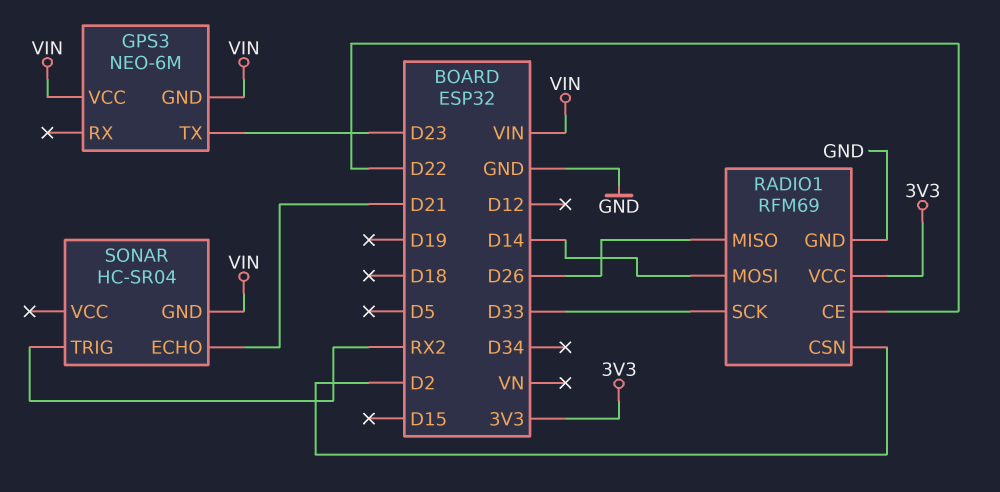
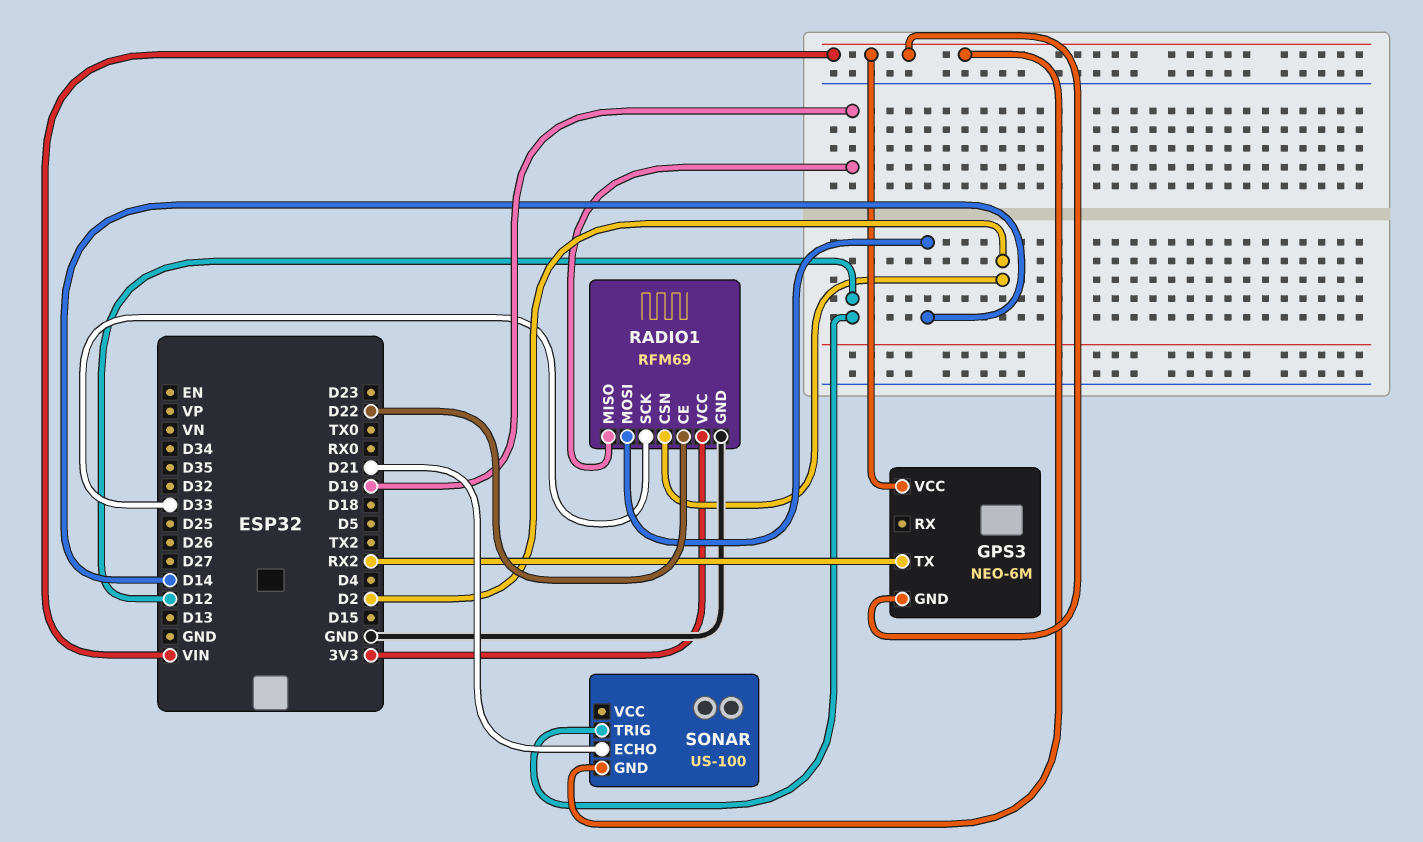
GPS3 pin TX: D23 -> RX2
RADIO1 pin MISO: D26 -> D19
SONAR: HC-SR04 -> US-100
SONAR pin TRIG: RX2 -> D12

